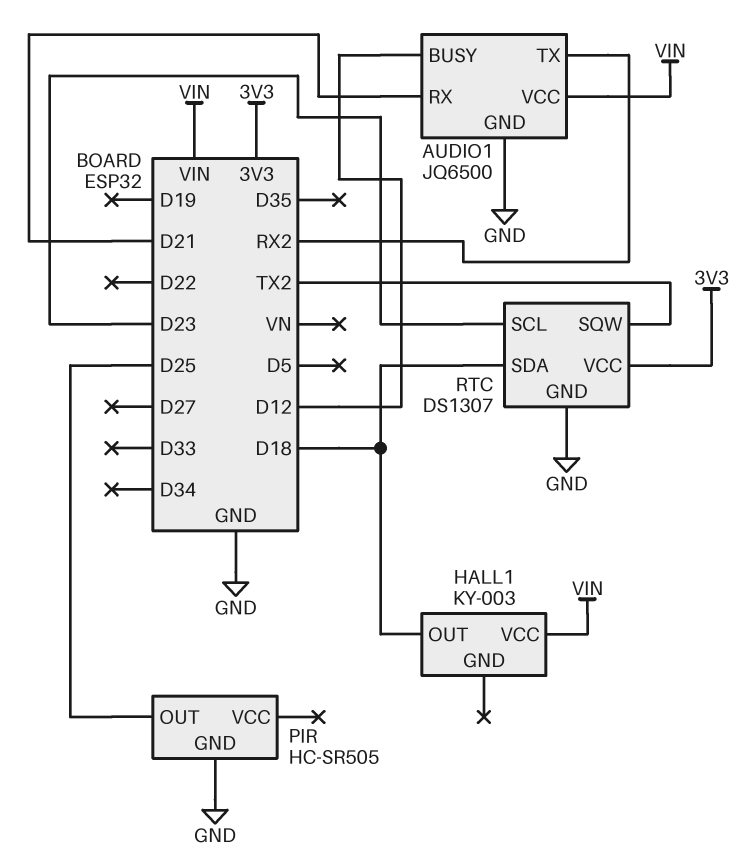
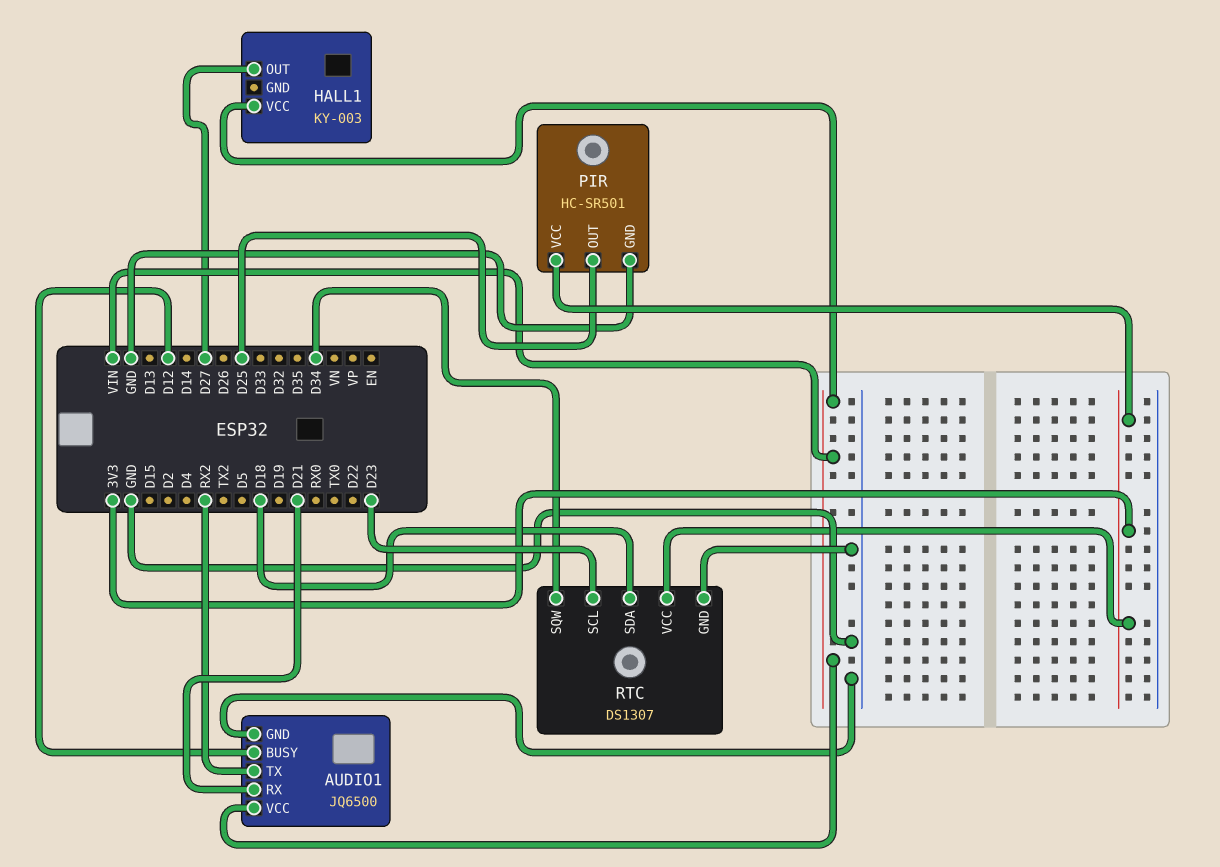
HALL1 pin OUT: D18 -> D27
PIR: HC-SR505 -> HC-SR501
PIR pin VCC: none -> 3V3
RTC pin SQW: TX2 -> D34

